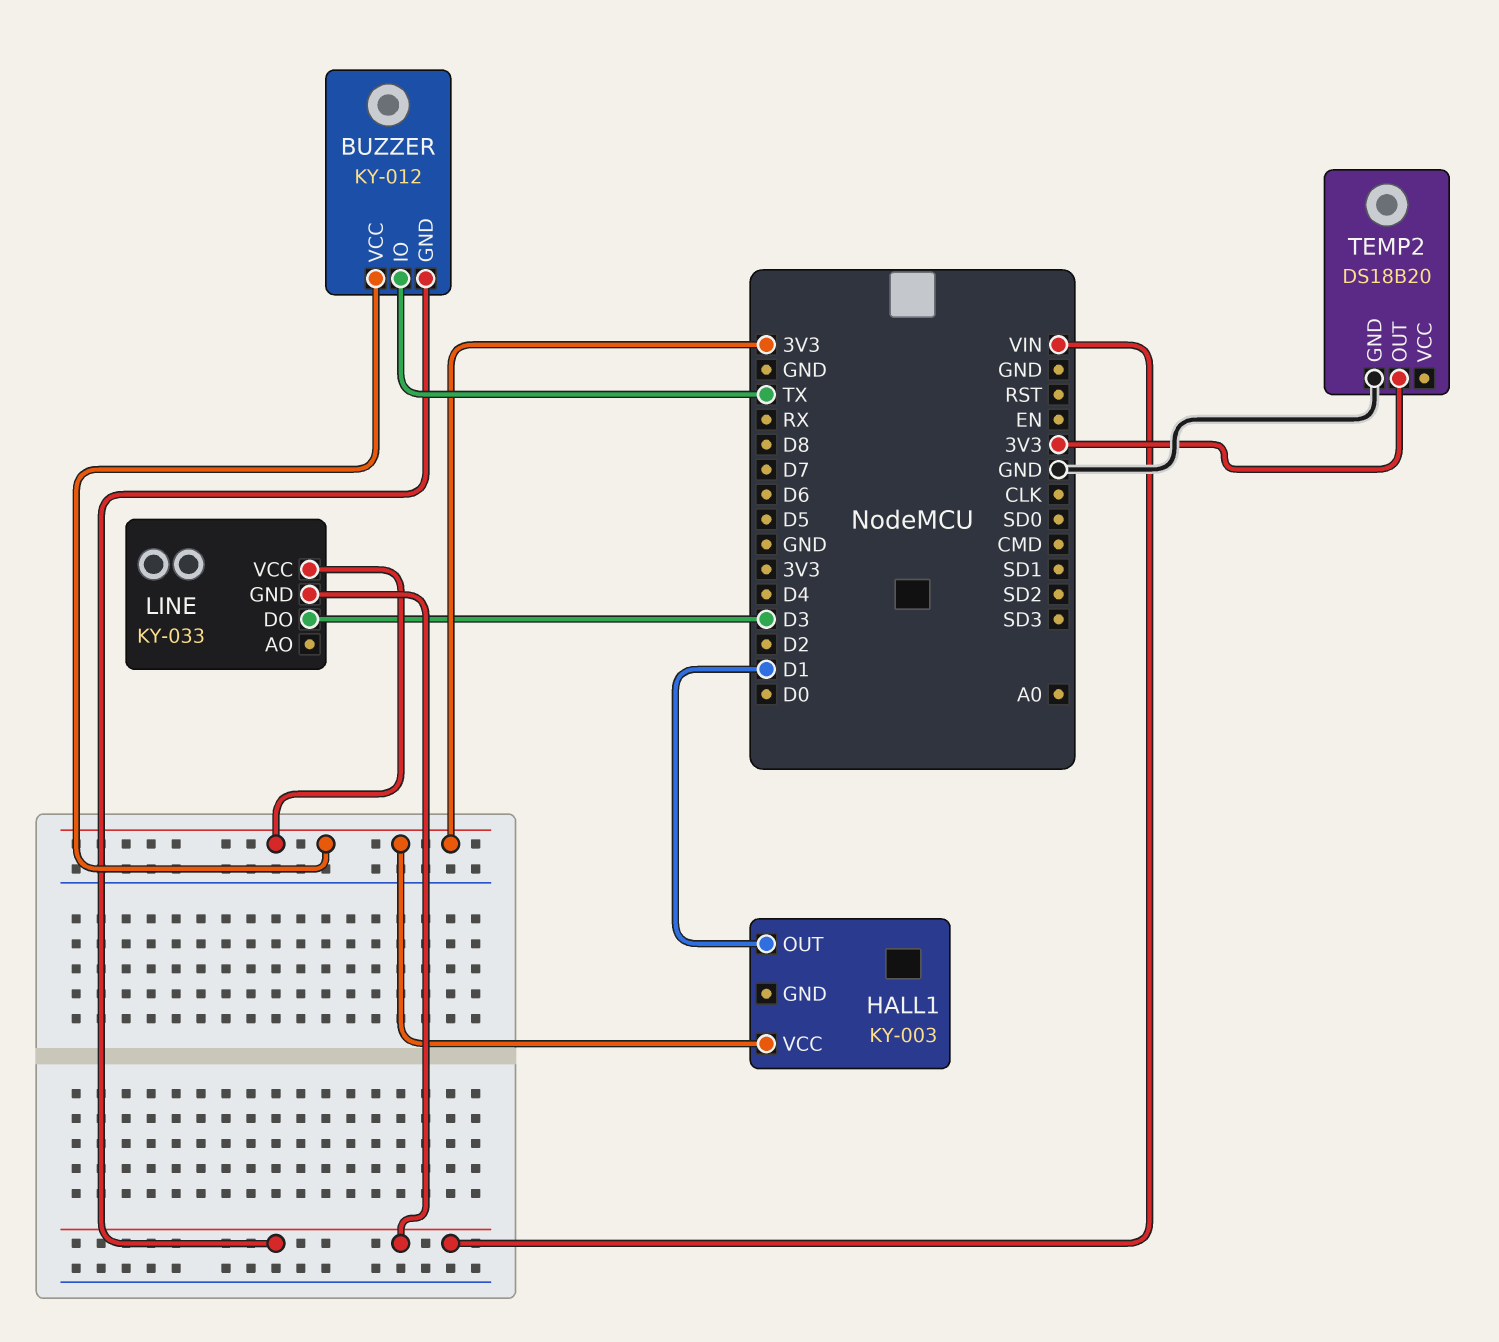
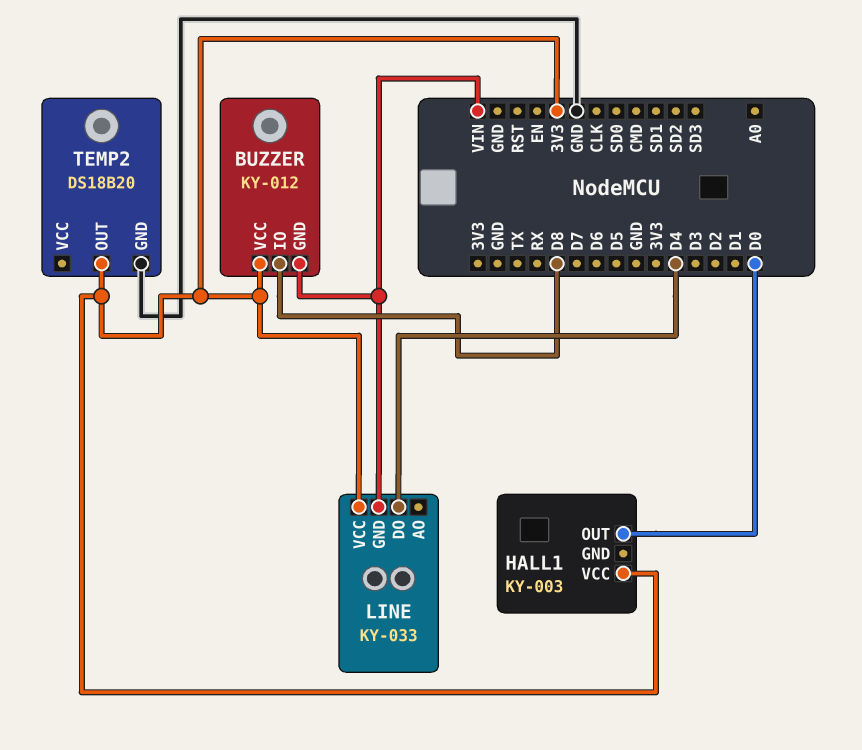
BUZZER pin IO: TX -> D8
HALL1 pin OUT: D1 -> D0
LINE pin DO: D3 -> D4

